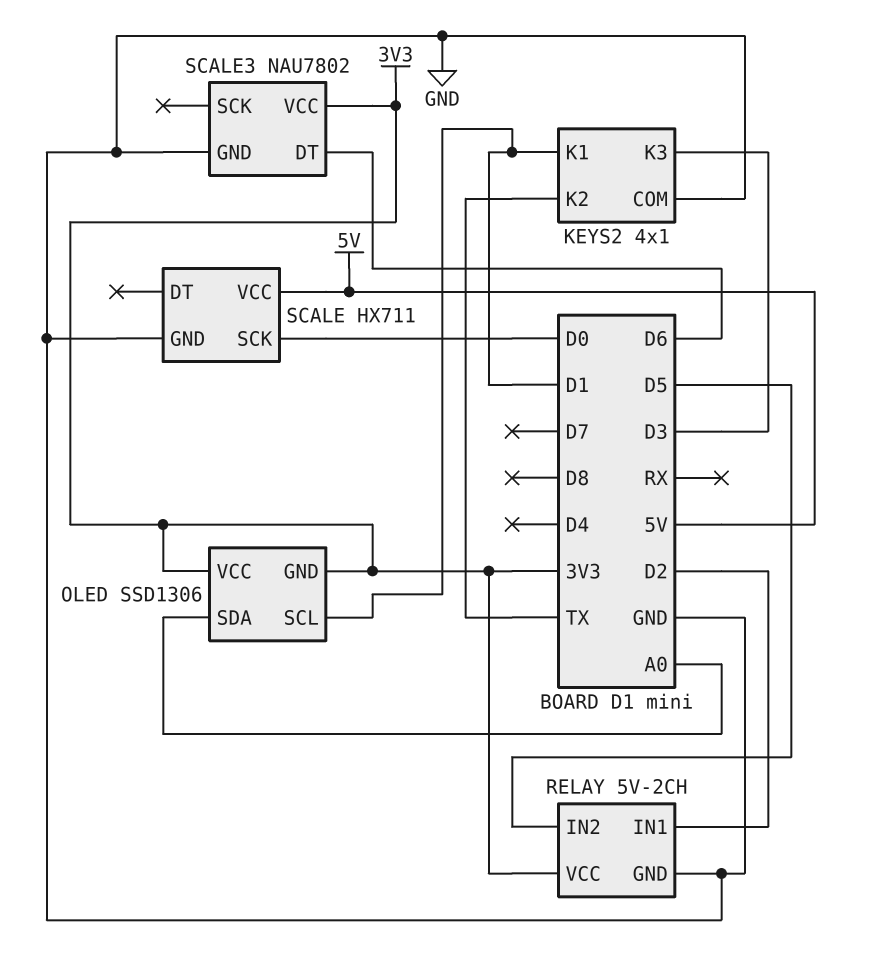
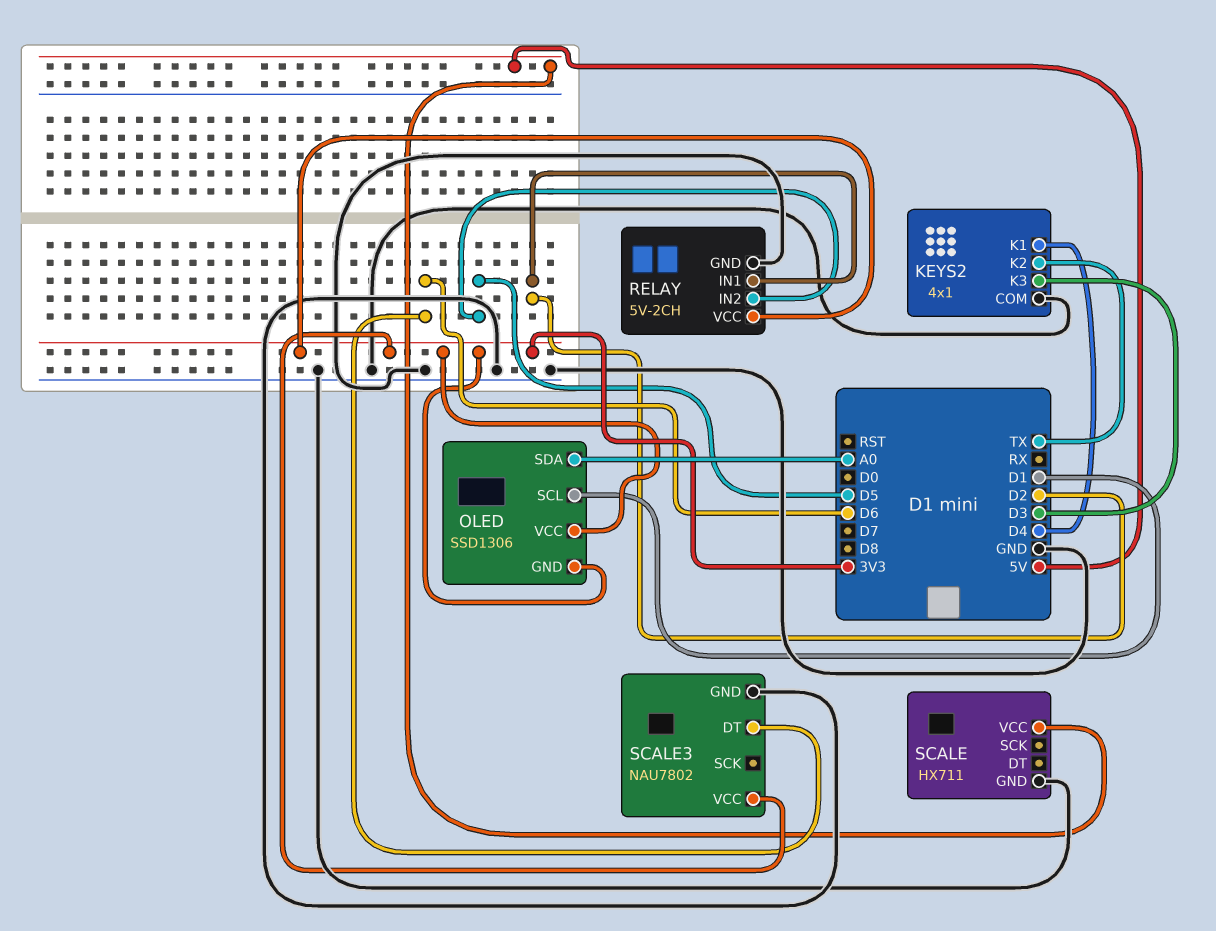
KEYS2 pin K1: D1 -> D4
SCALE pin SCK: D0 -> none

